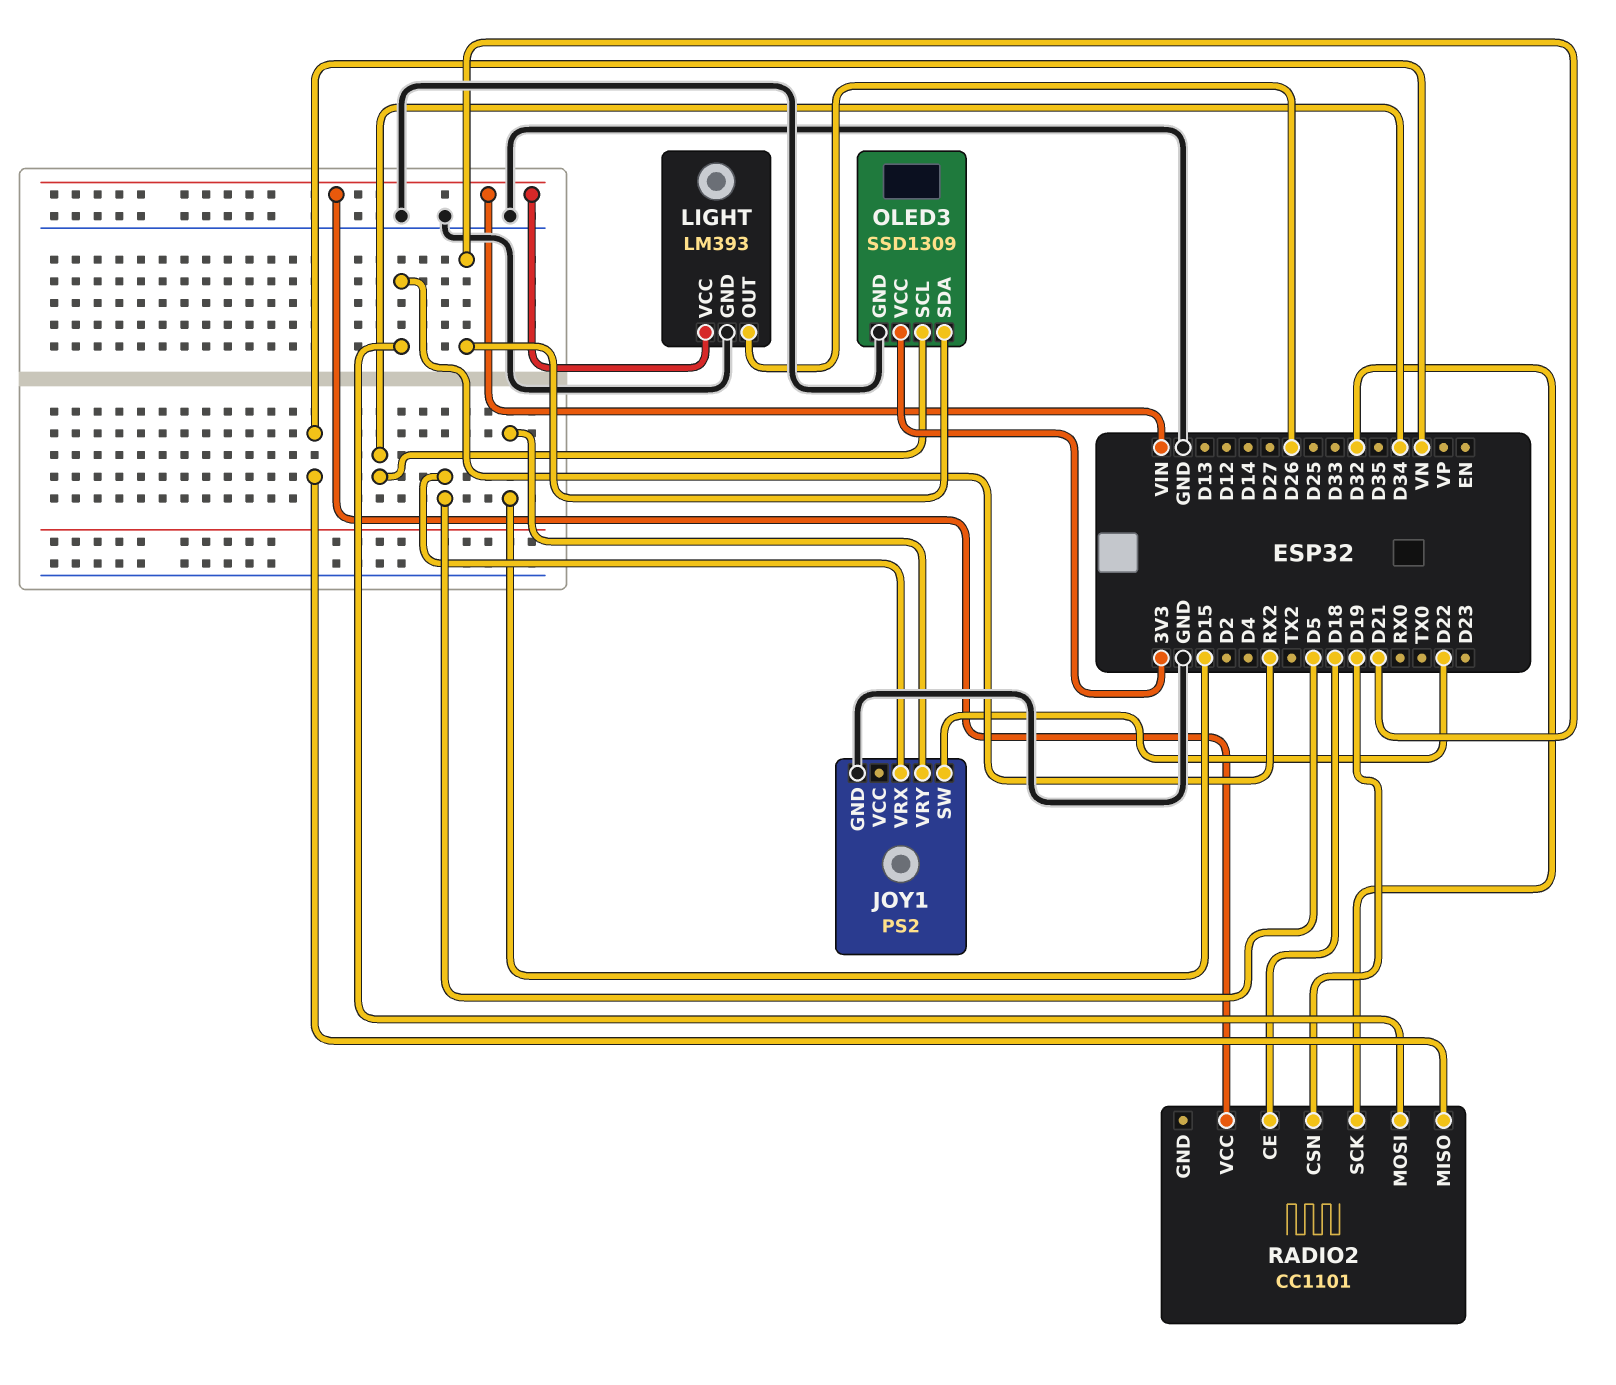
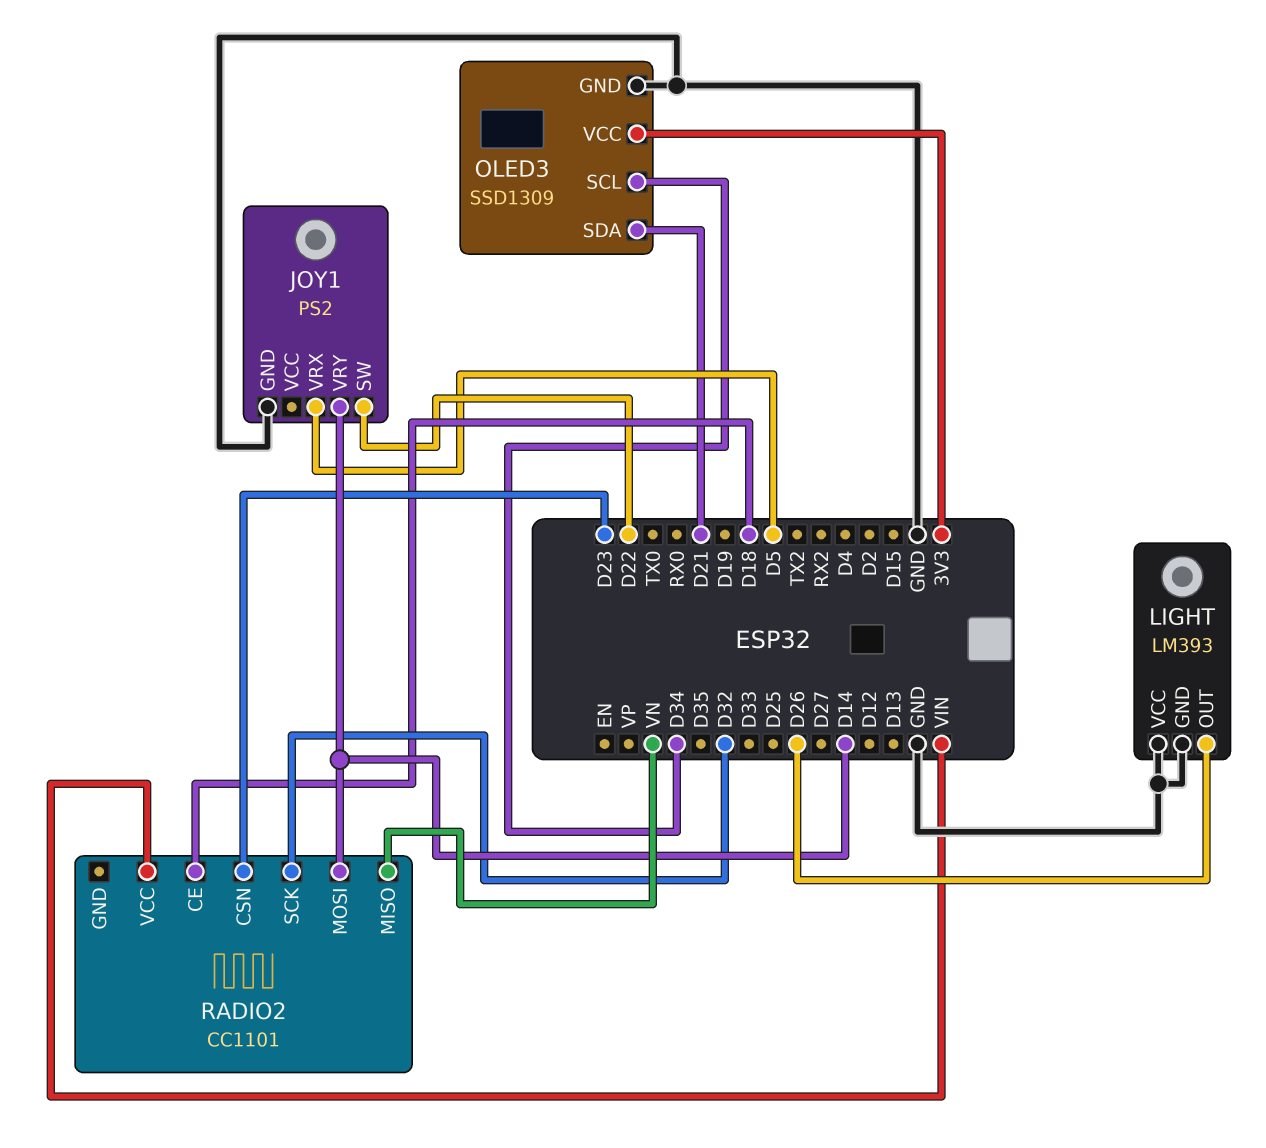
JOY1 pin VRY: D15 -> D14
LIGHT pin VCC: VIN -> GND
RADIO2 pin CSN: D19 -> D23
RADIO2 pin MOSI: RX2 -> D14

